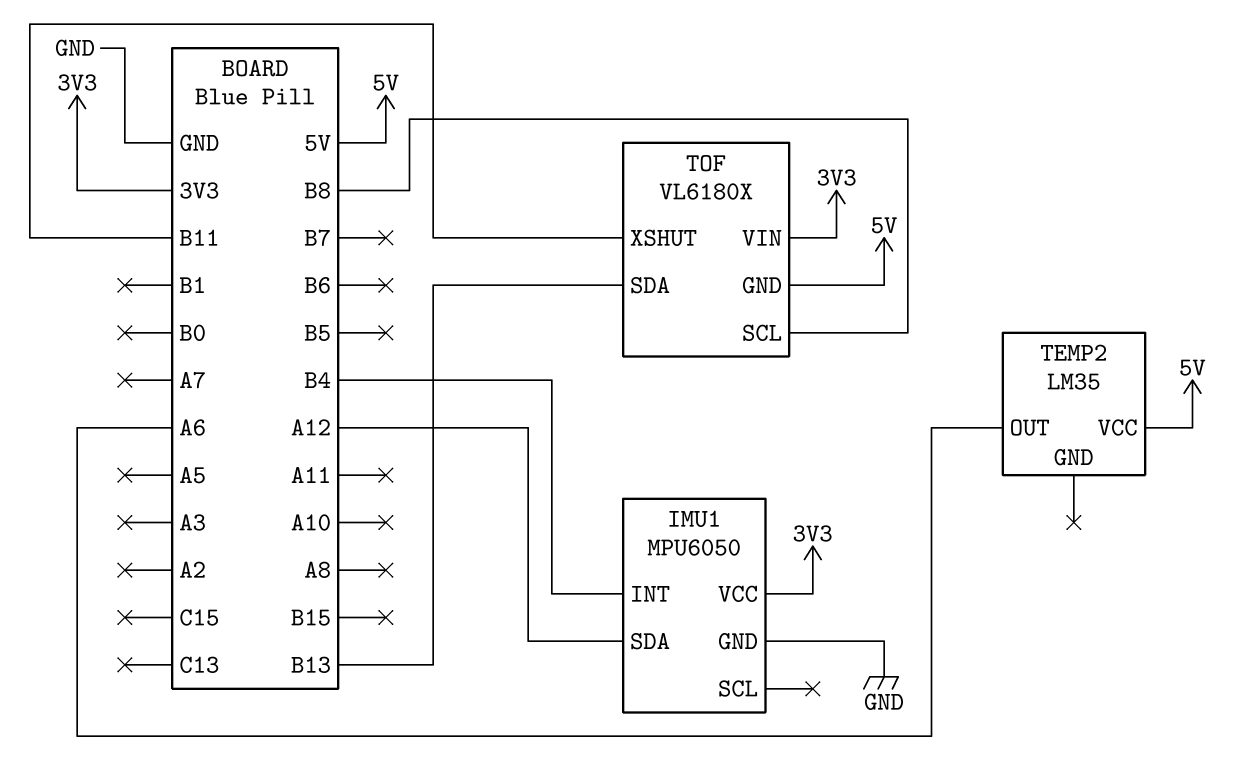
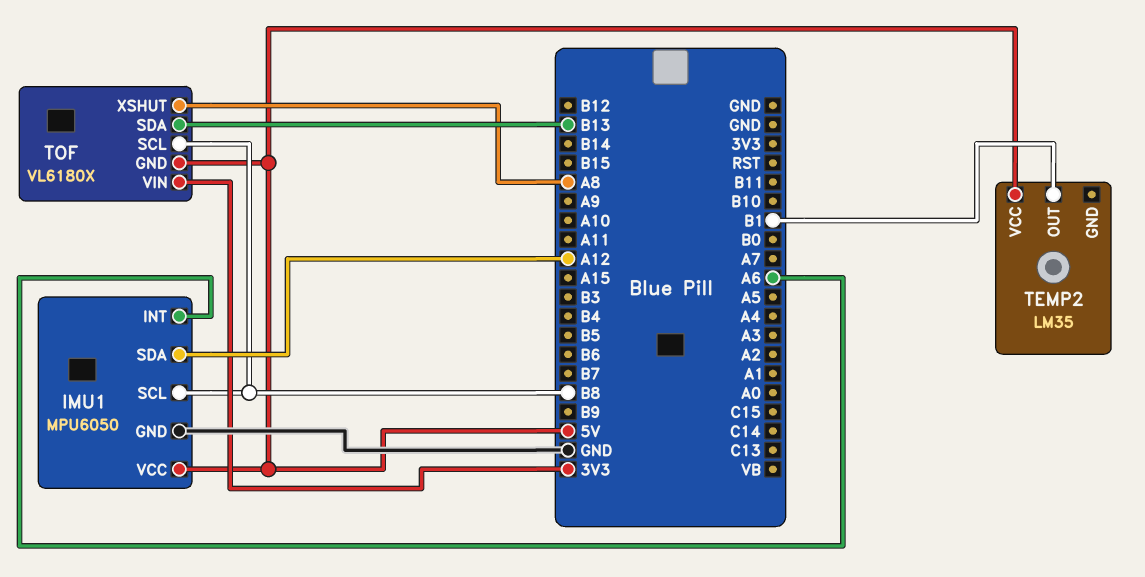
IMU1 pin INT: B4 -> A6
IMU1 pin SCL: none -> B8
IMU1 pin VCC: 3V3 -> 5V
TEMP2 pin OUT: A6 -> B1
TOF pin XSHUT: B11 -> A8

